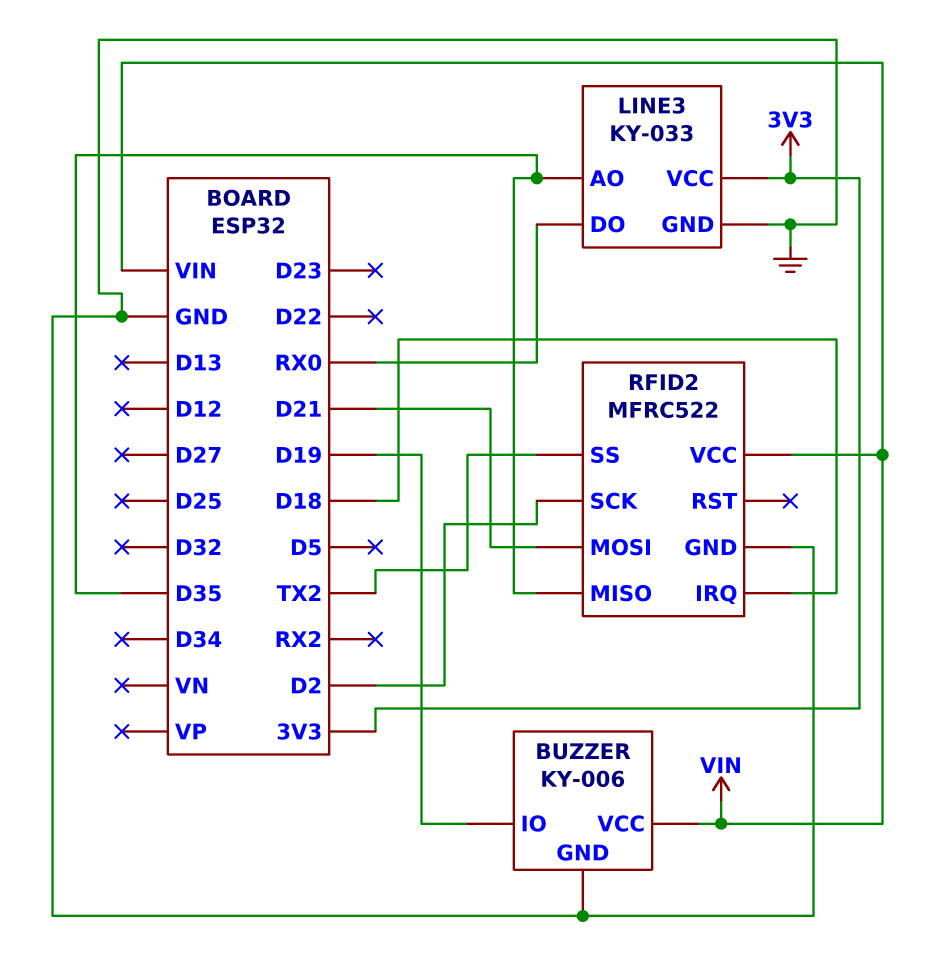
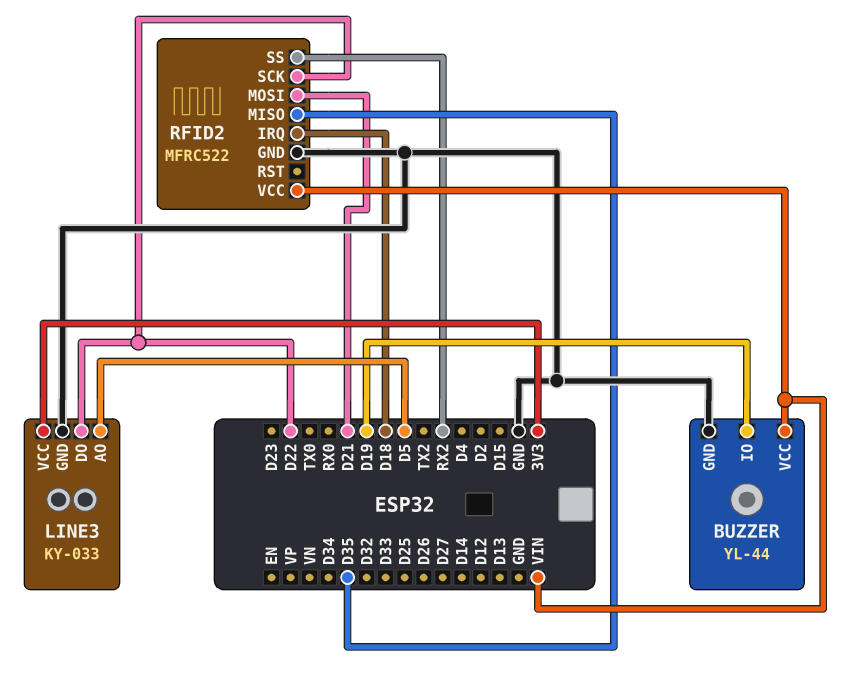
BUZZER: KY-006 -> YL-44
LINE3 pin AO: D35 -> D5
LINE3 pin DO: RX0 -> D22
RFID2 pin SCK: D2 -> D22
RFID2 pin SS: TX2 -> RX2

